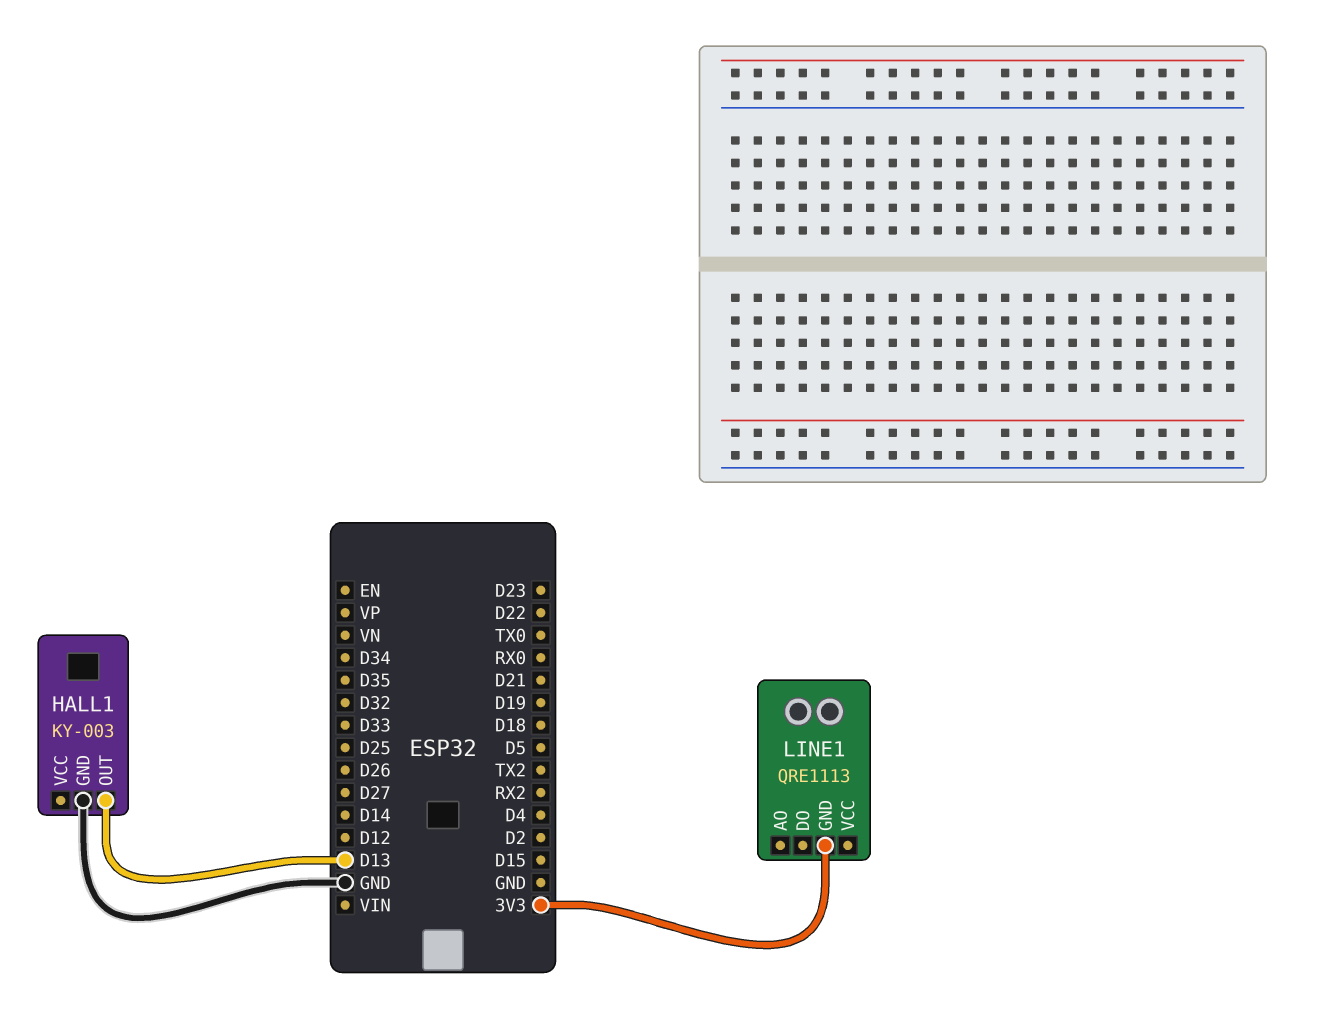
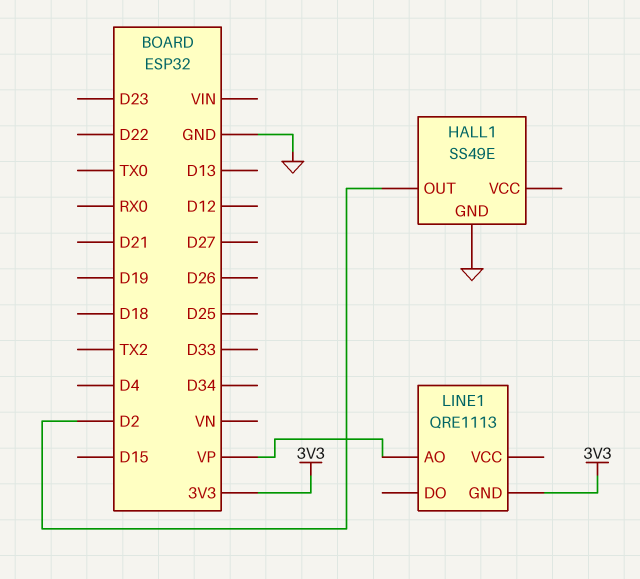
HALL1: KY-003 -> SS49E
HALL1 pin OUT: D13 -> D2
LINE1 pin AO: none -> VP

